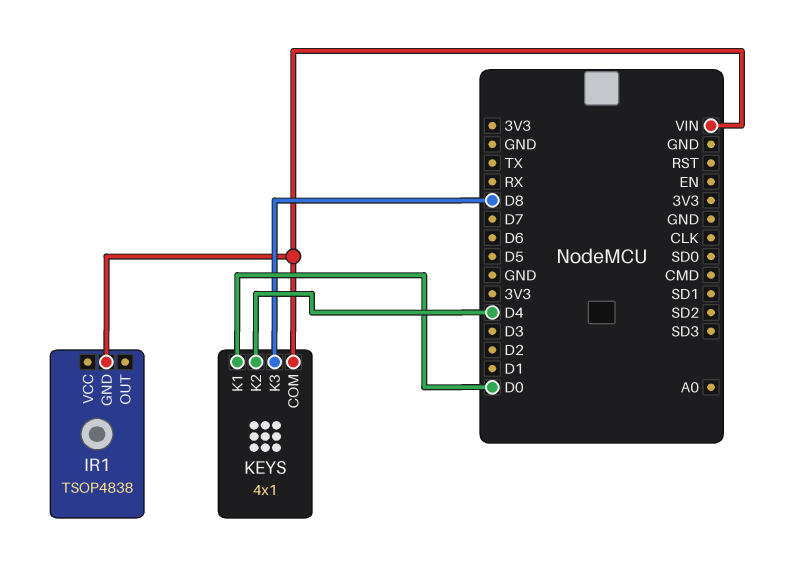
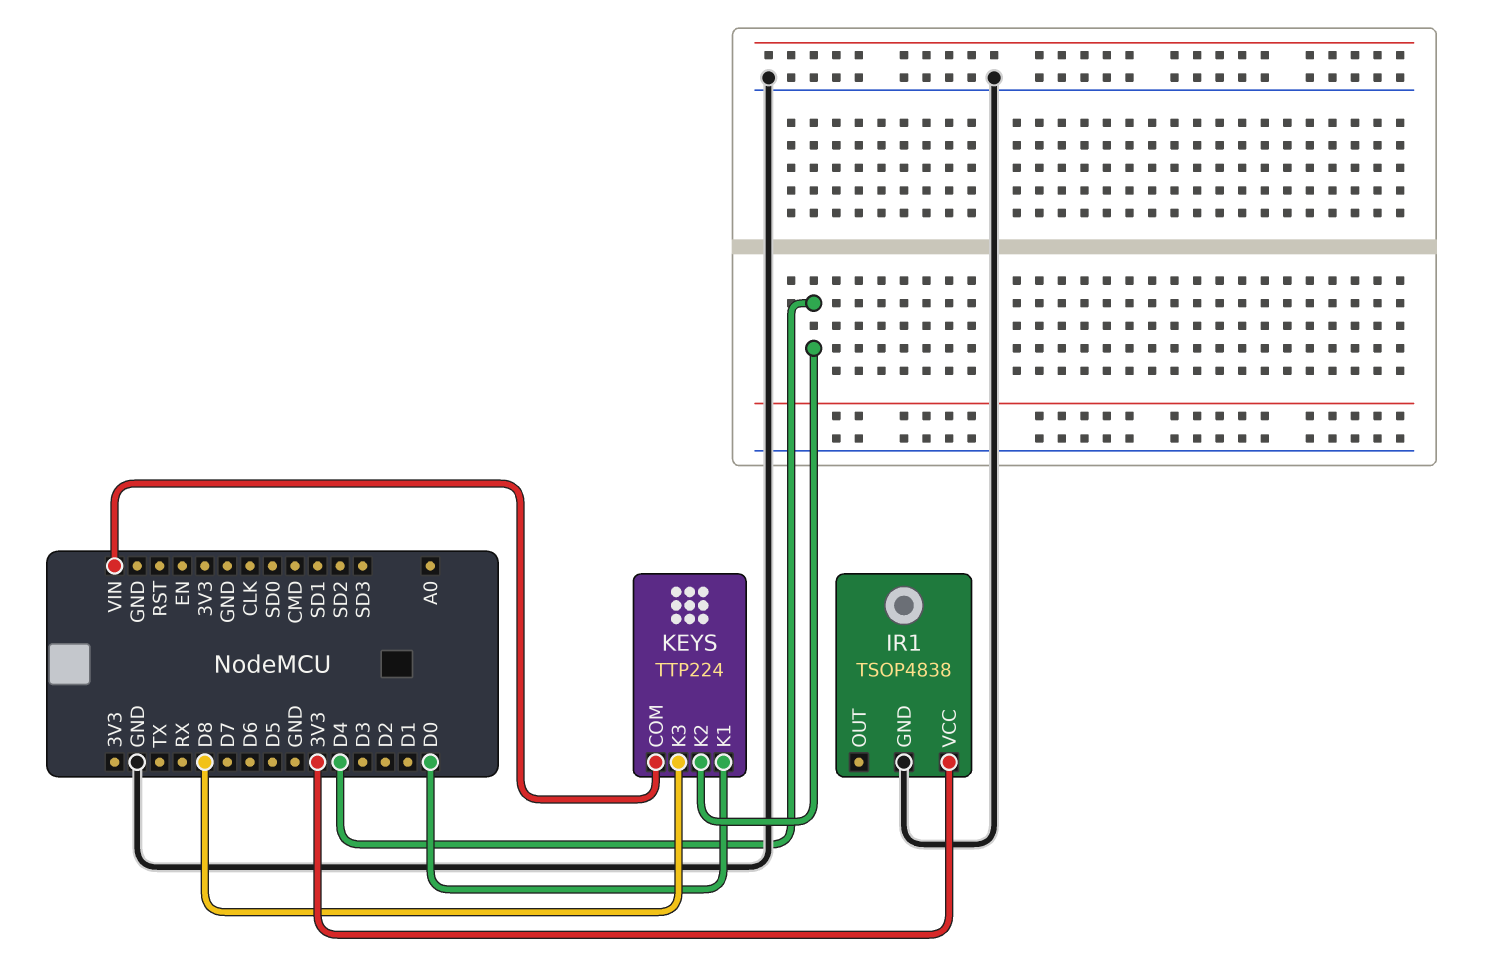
IR1 pin GND: VIN -> GND
IR1 pin VCC: none -> 3V3
KEYS: 4x1 -> TTP224

